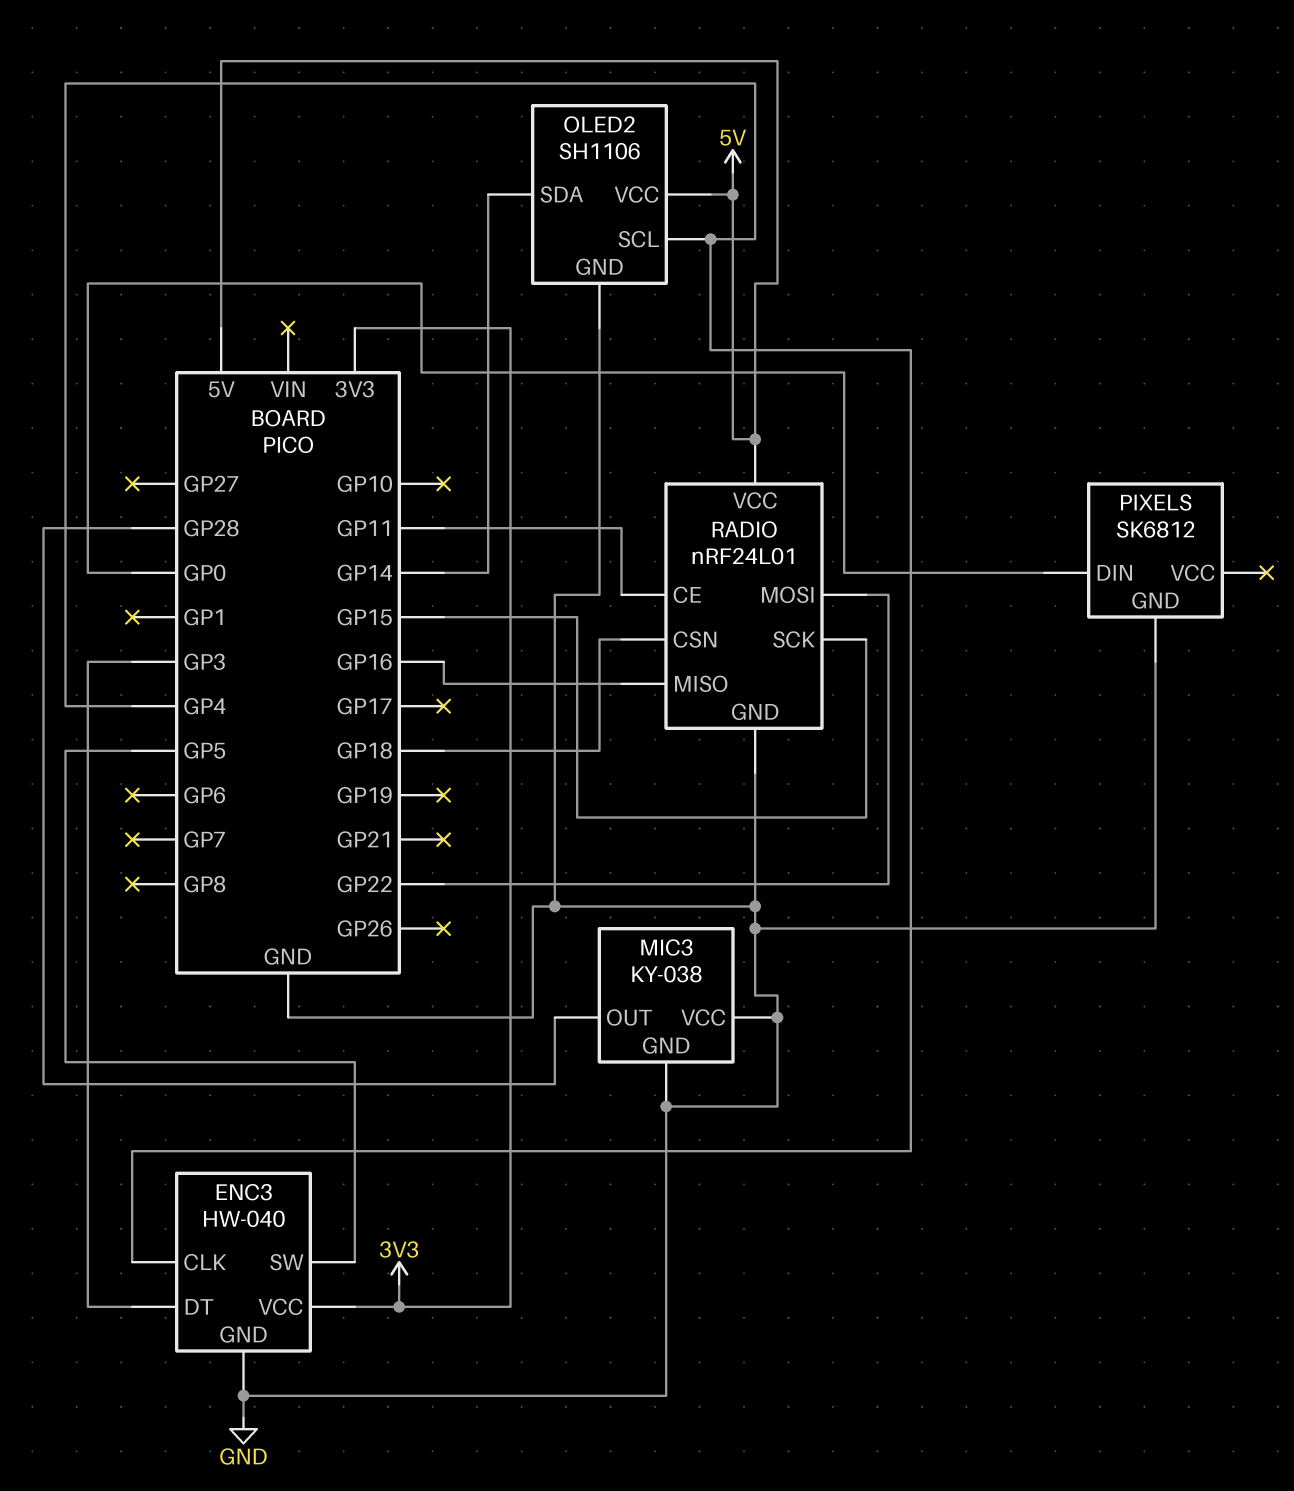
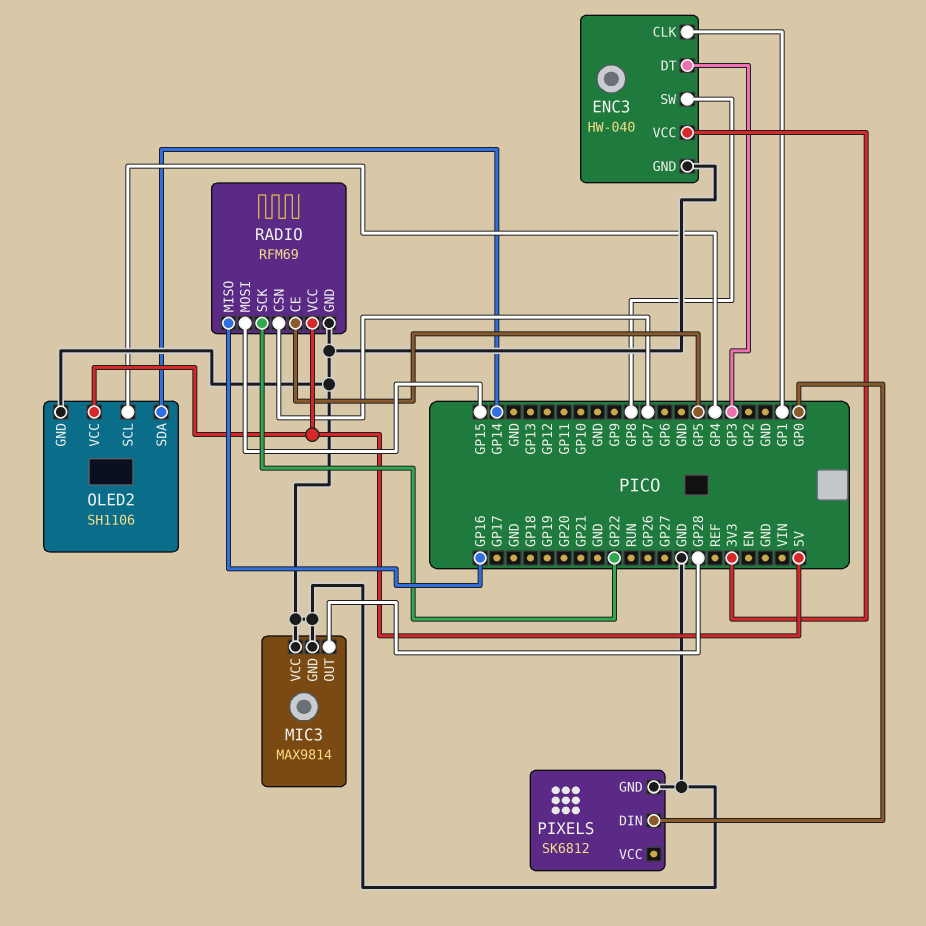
ENC3 pin CLK: GP4 -> GP1
ENC3 pin SW: GP5 -> GP8
MIC3: KY-038 -> MAX9814
RADIO: nRF24L01 -> RFM69
RADIO pin CE: GP11 -> GP5
RADIO pin CSN: GP18 -> GP7
RADIO pin MOSI: GP22 -> GP15
RADIO pin SCK: GP15 -> GP22

